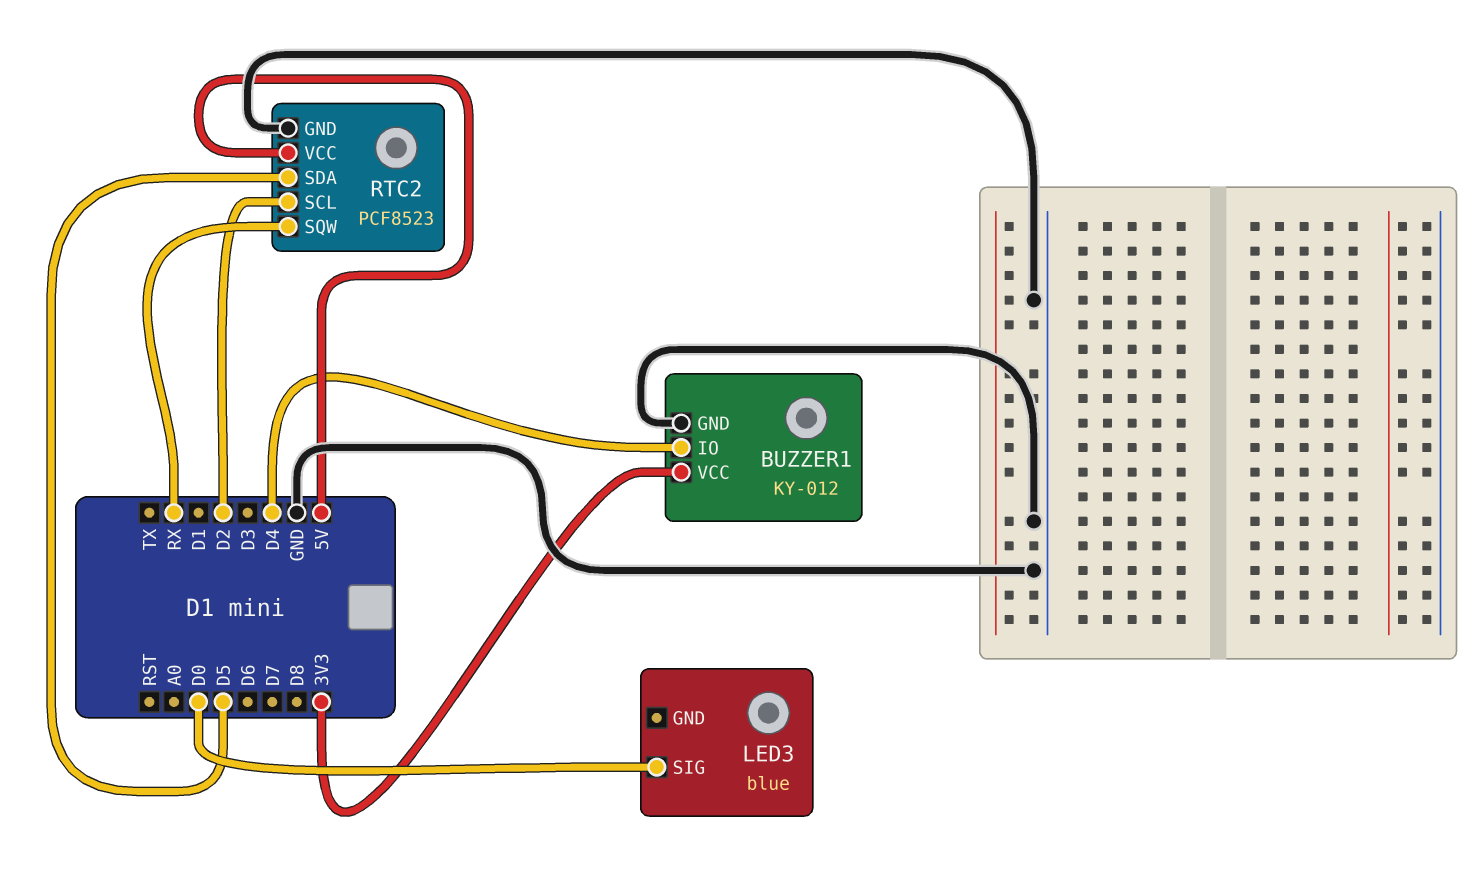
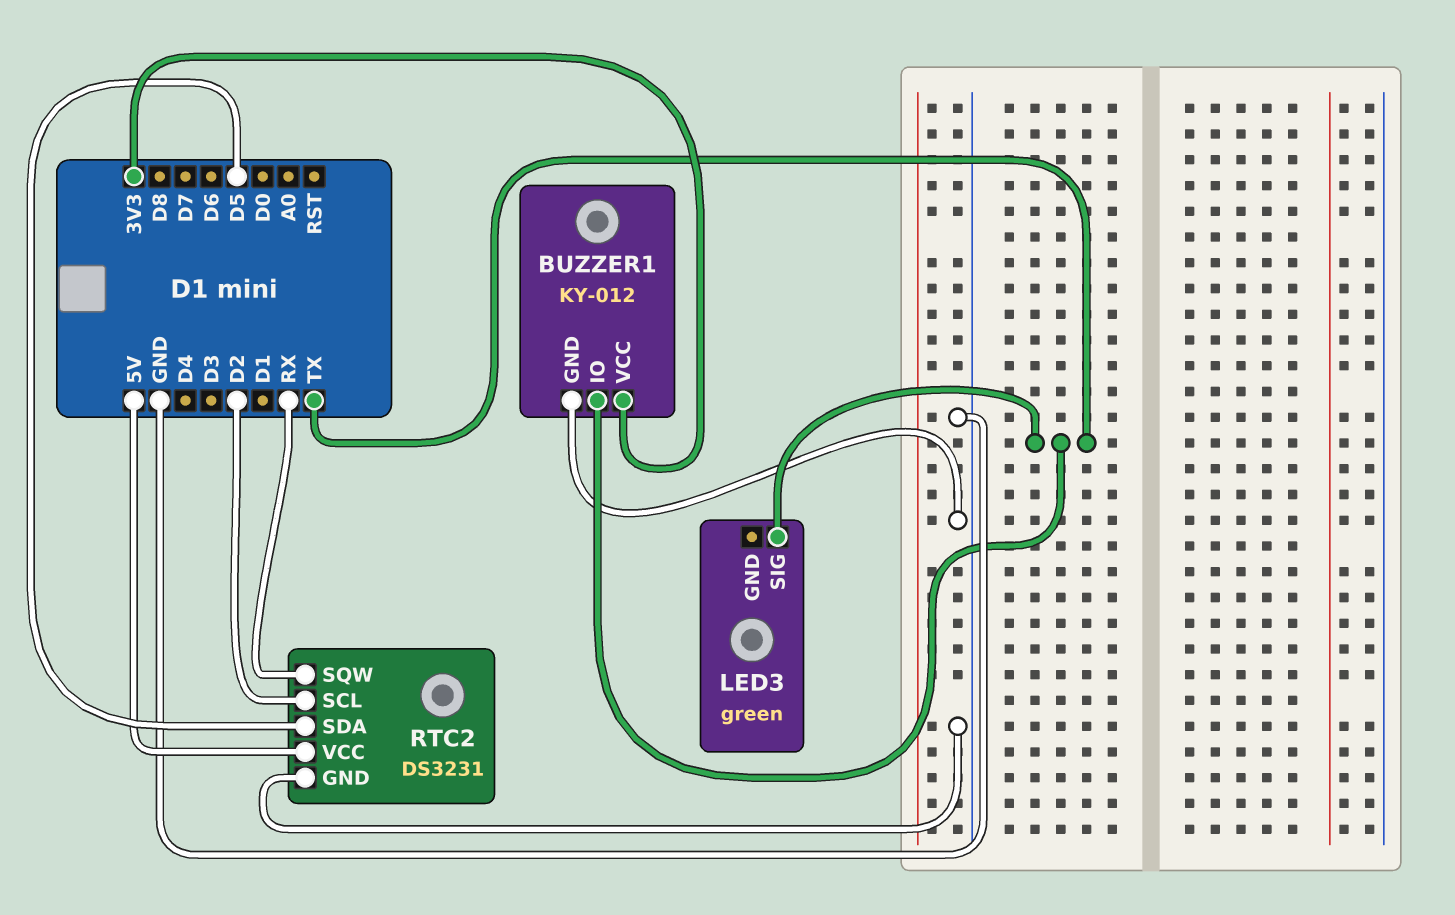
BUZZER1 pin IO: D4 -> TX
LED3: blue -> green
LED3 pin SIG: D0 -> TX
RTC2: PCF8523 -> DS3231

